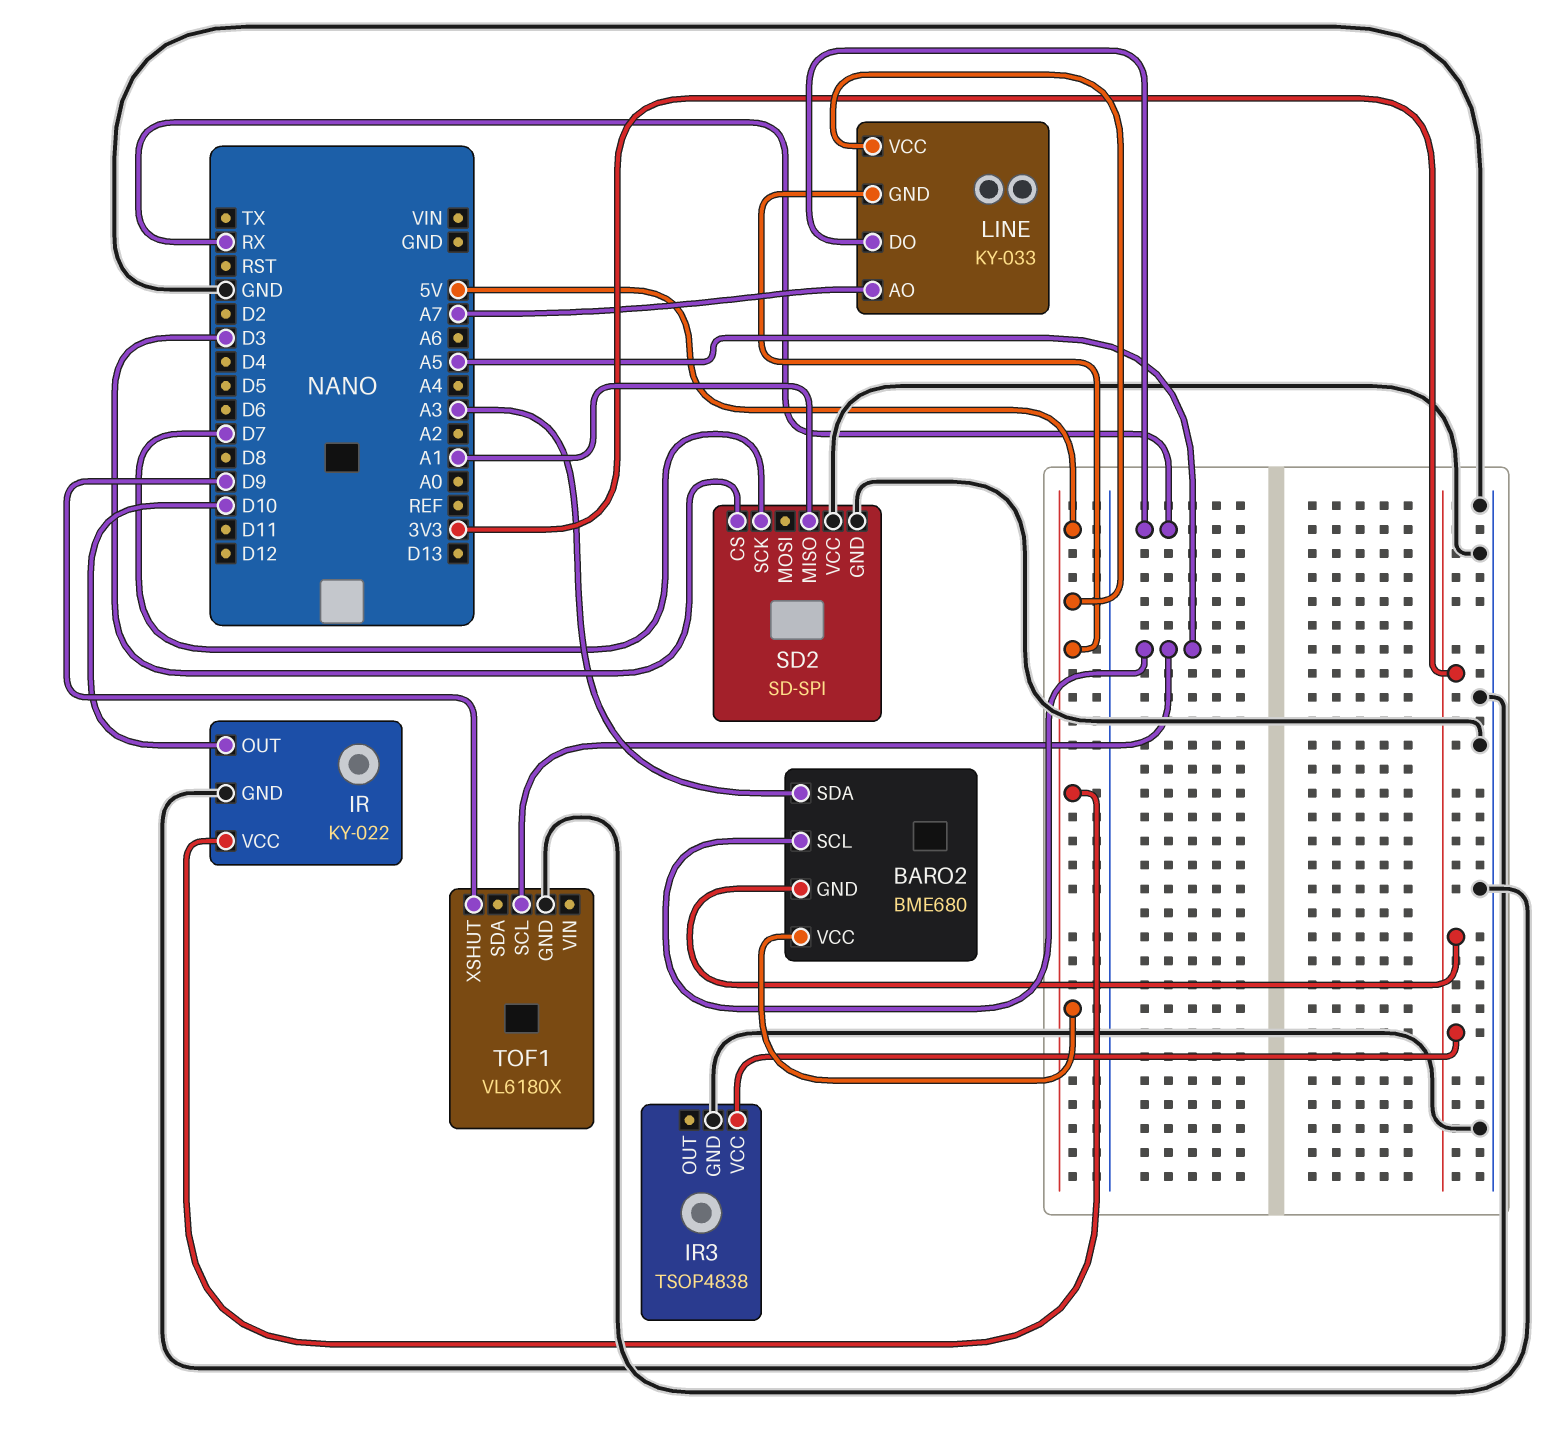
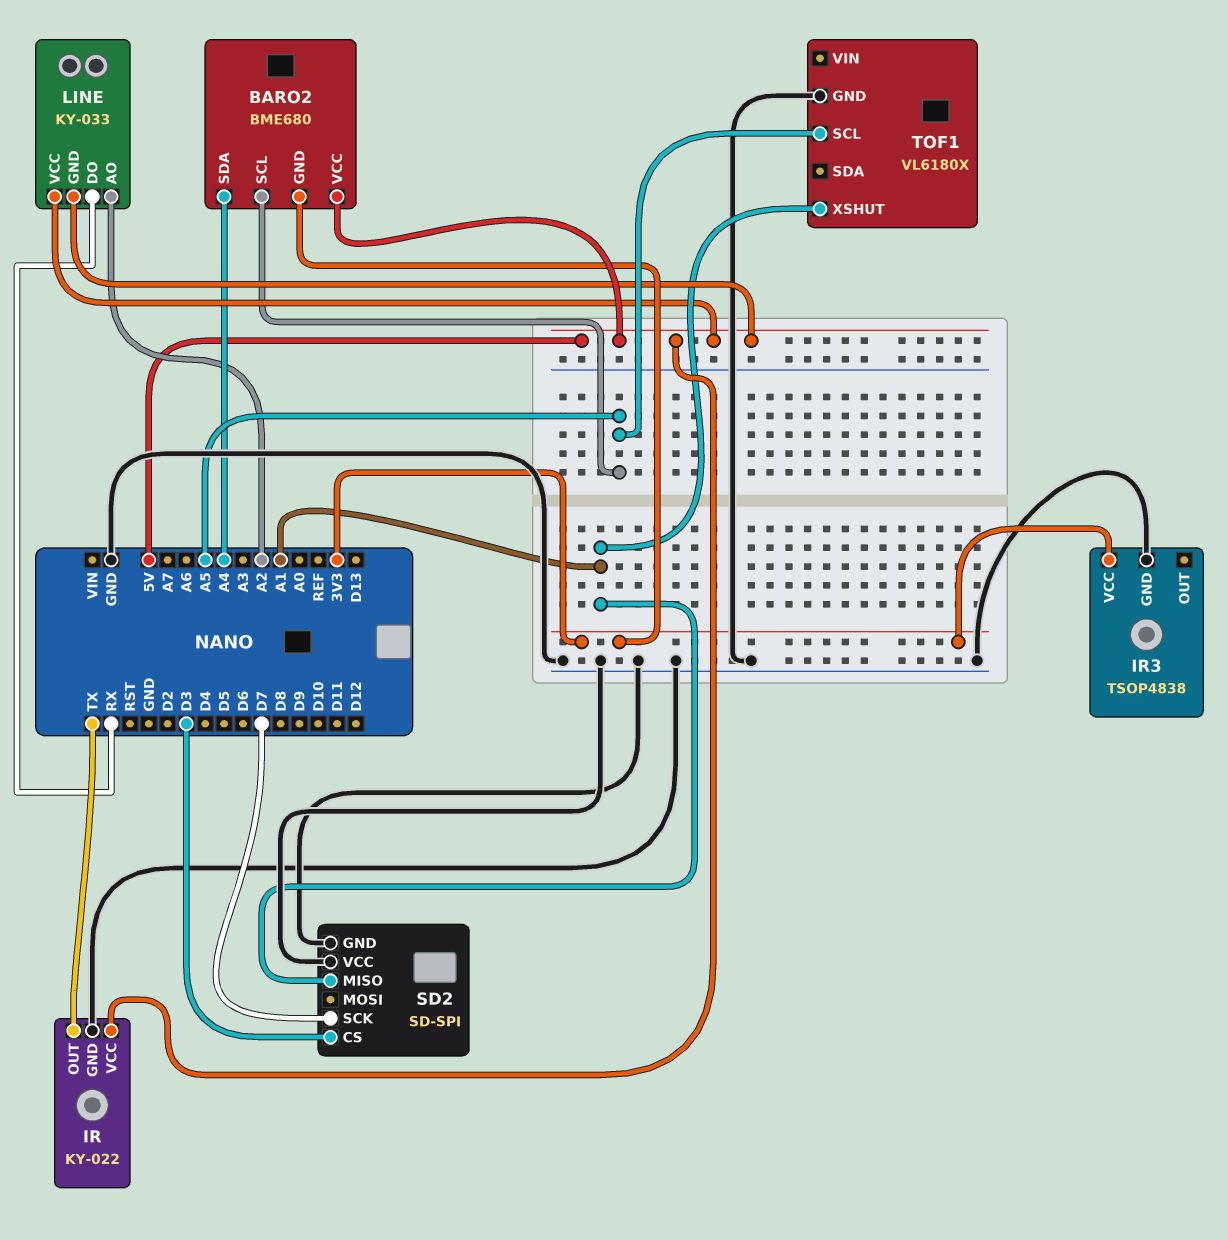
BARO2 pin SDA: A3 -> A4
IR pin OUT: D10 -> TX
LINE pin AO: A7 -> A2
TOF1 pin XSHUT: D9 -> A1

